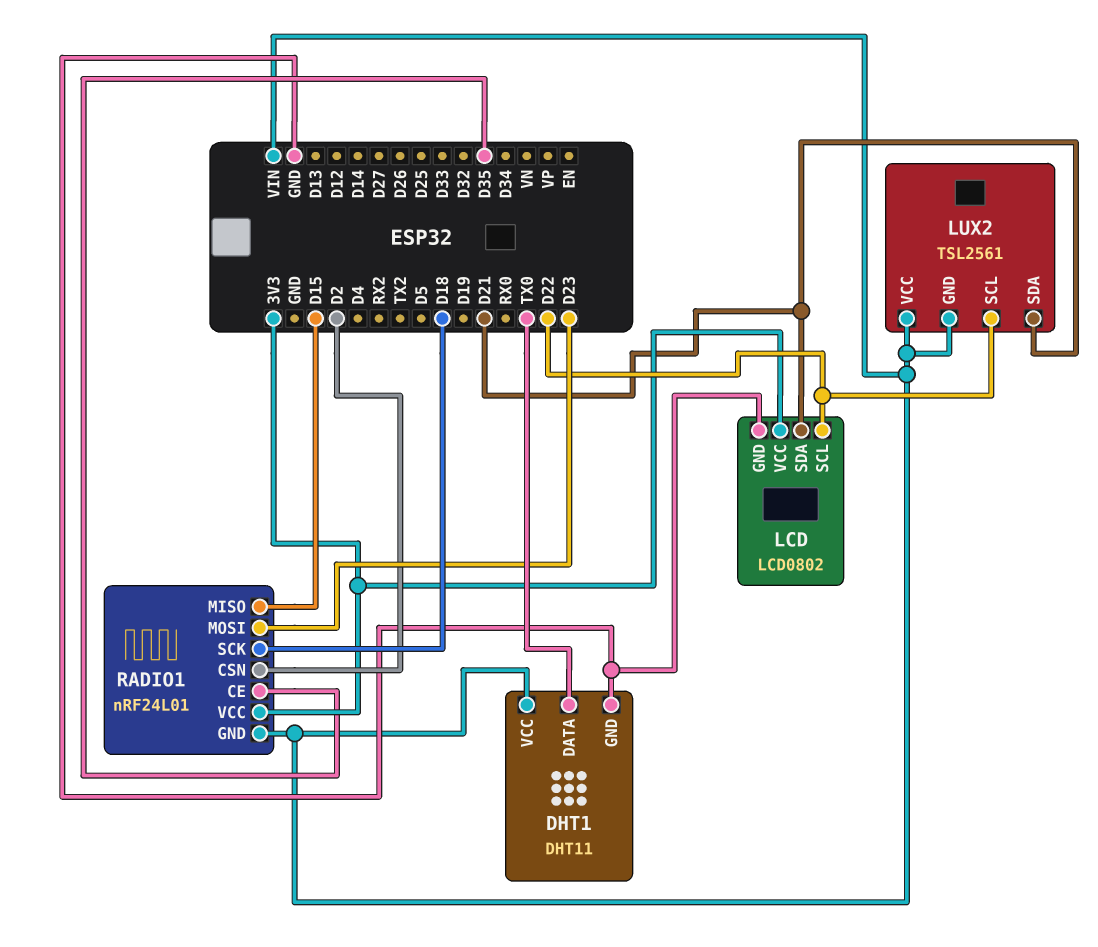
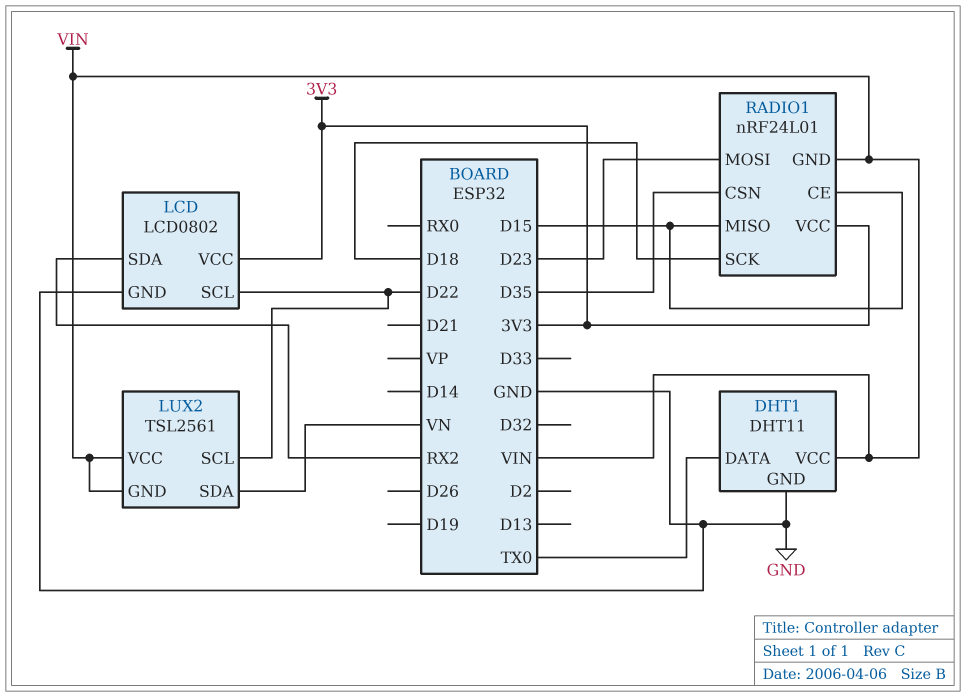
LCD pin SDA: D21 -> RX2
LUX2 pin SDA: D21 -> VN
RADIO1 pin CE: D35 -> D15
RADIO1 pin CSN: D2 -> D35

